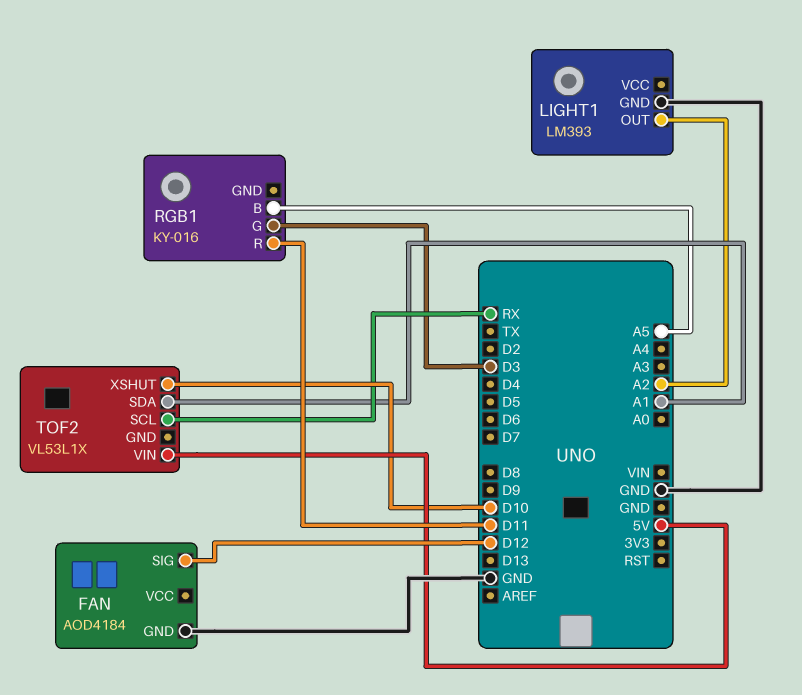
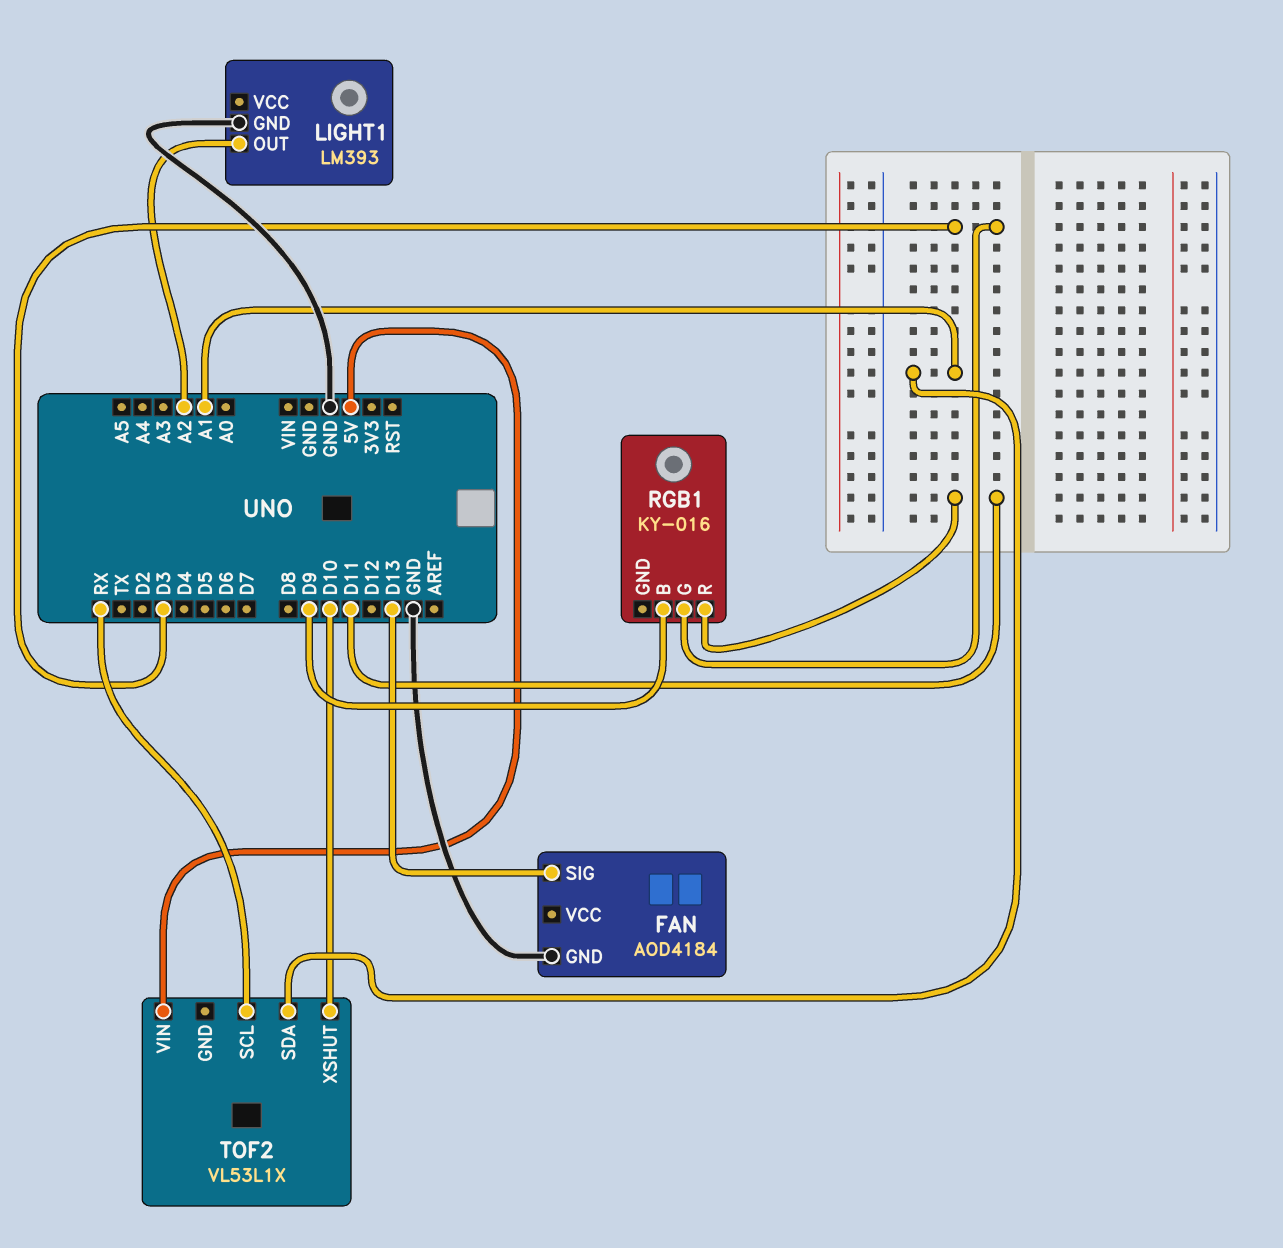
FAN pin SIG: D12 -> D13
RGB1 pin B: A5 -> D9

